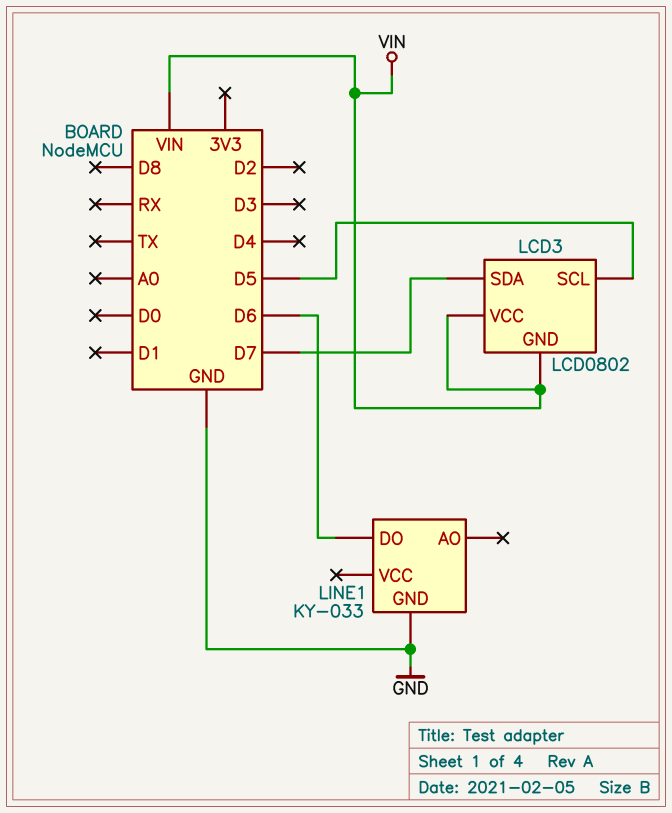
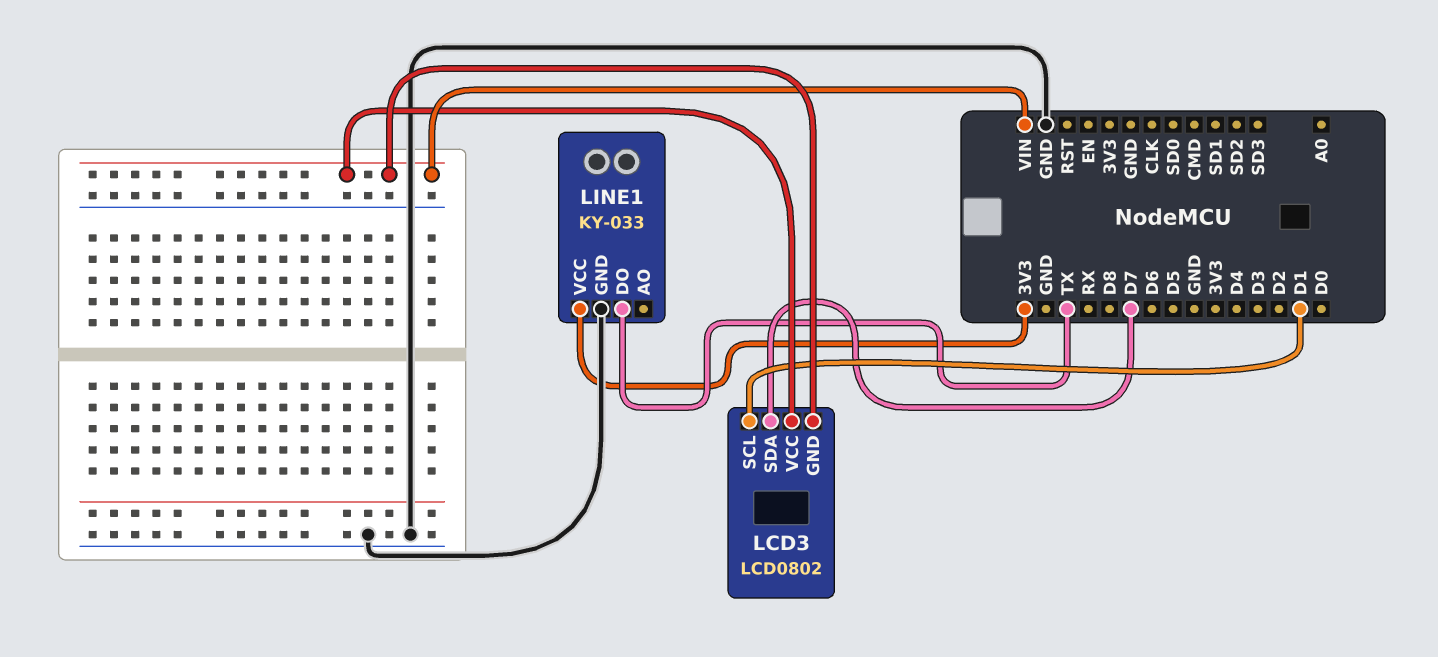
LCD3 pin SCL: D5 -> D1
LINE1 pin DO: D6 -> TX
LINE1 pin VCC: none -> 3V3

